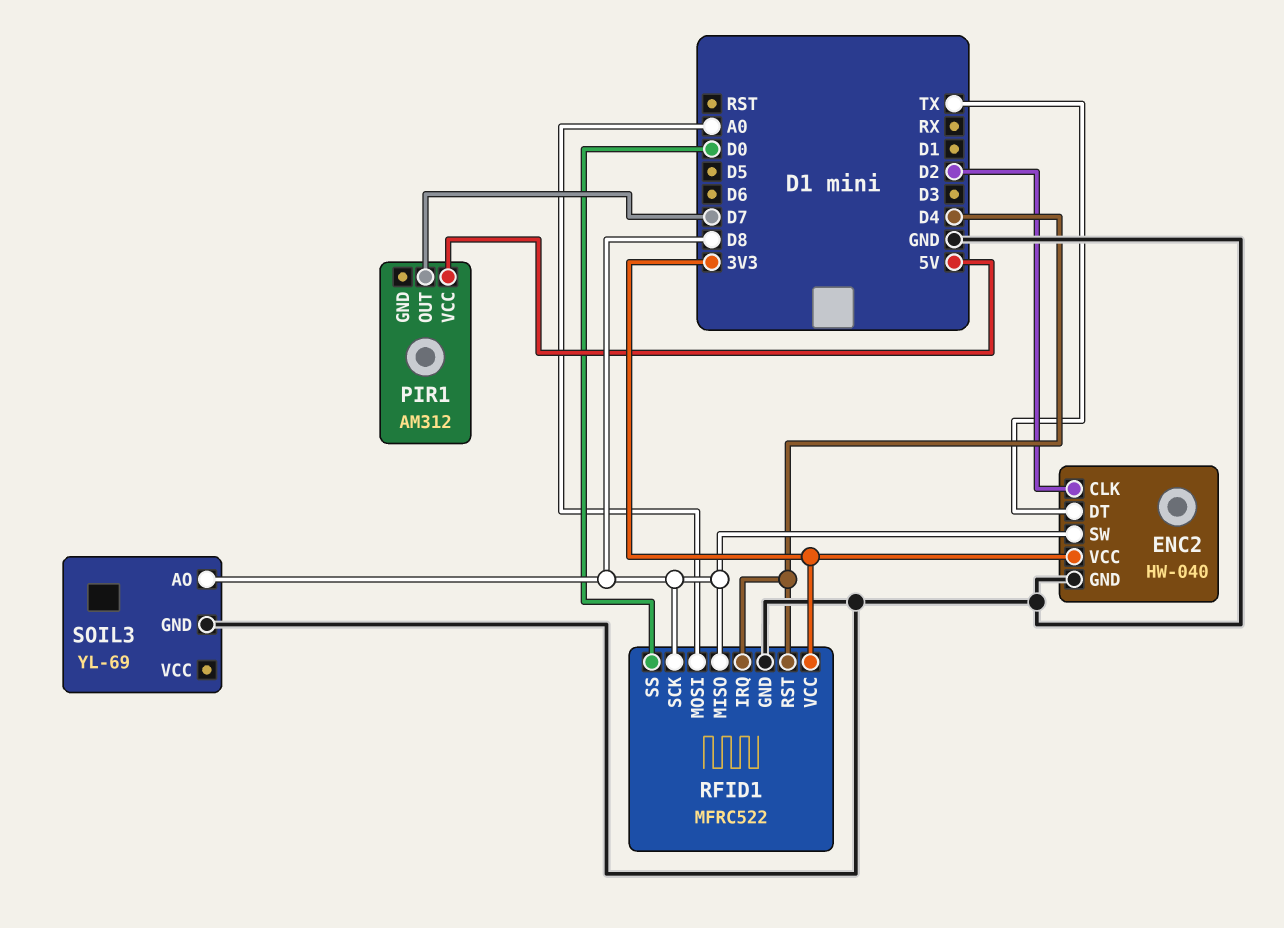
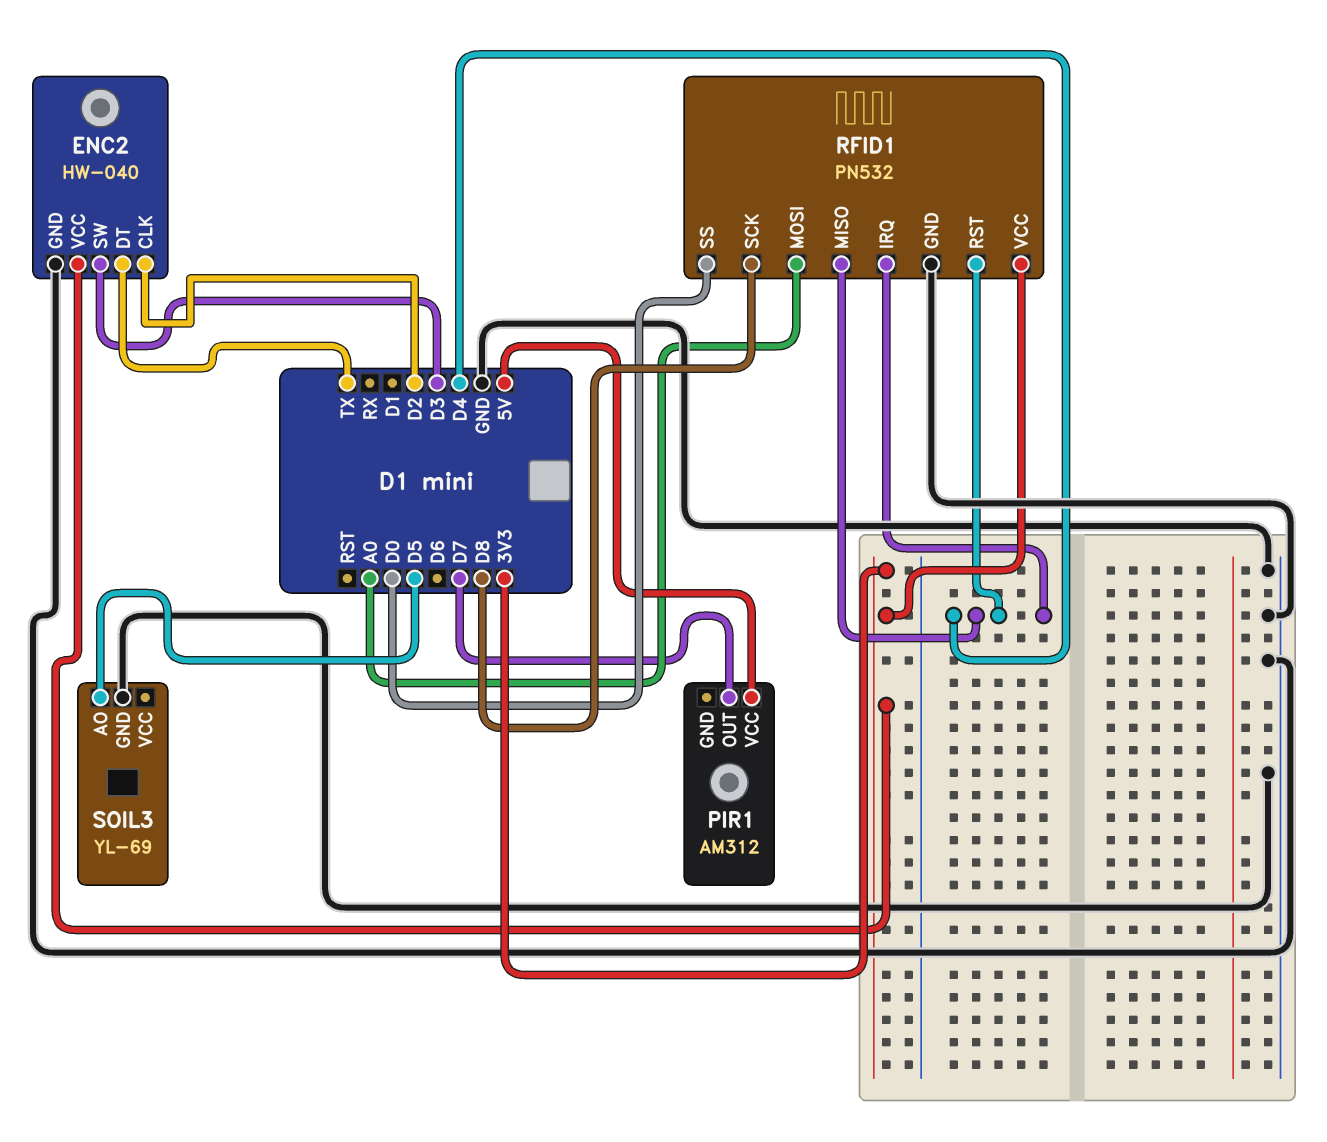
ENC2 pin SW: D8 -> D3
RFID1: MFRC522 -> PN532
RFID1 pin MISO: D8 -> D4
SOIL3 pin AO: D8 -> D5

